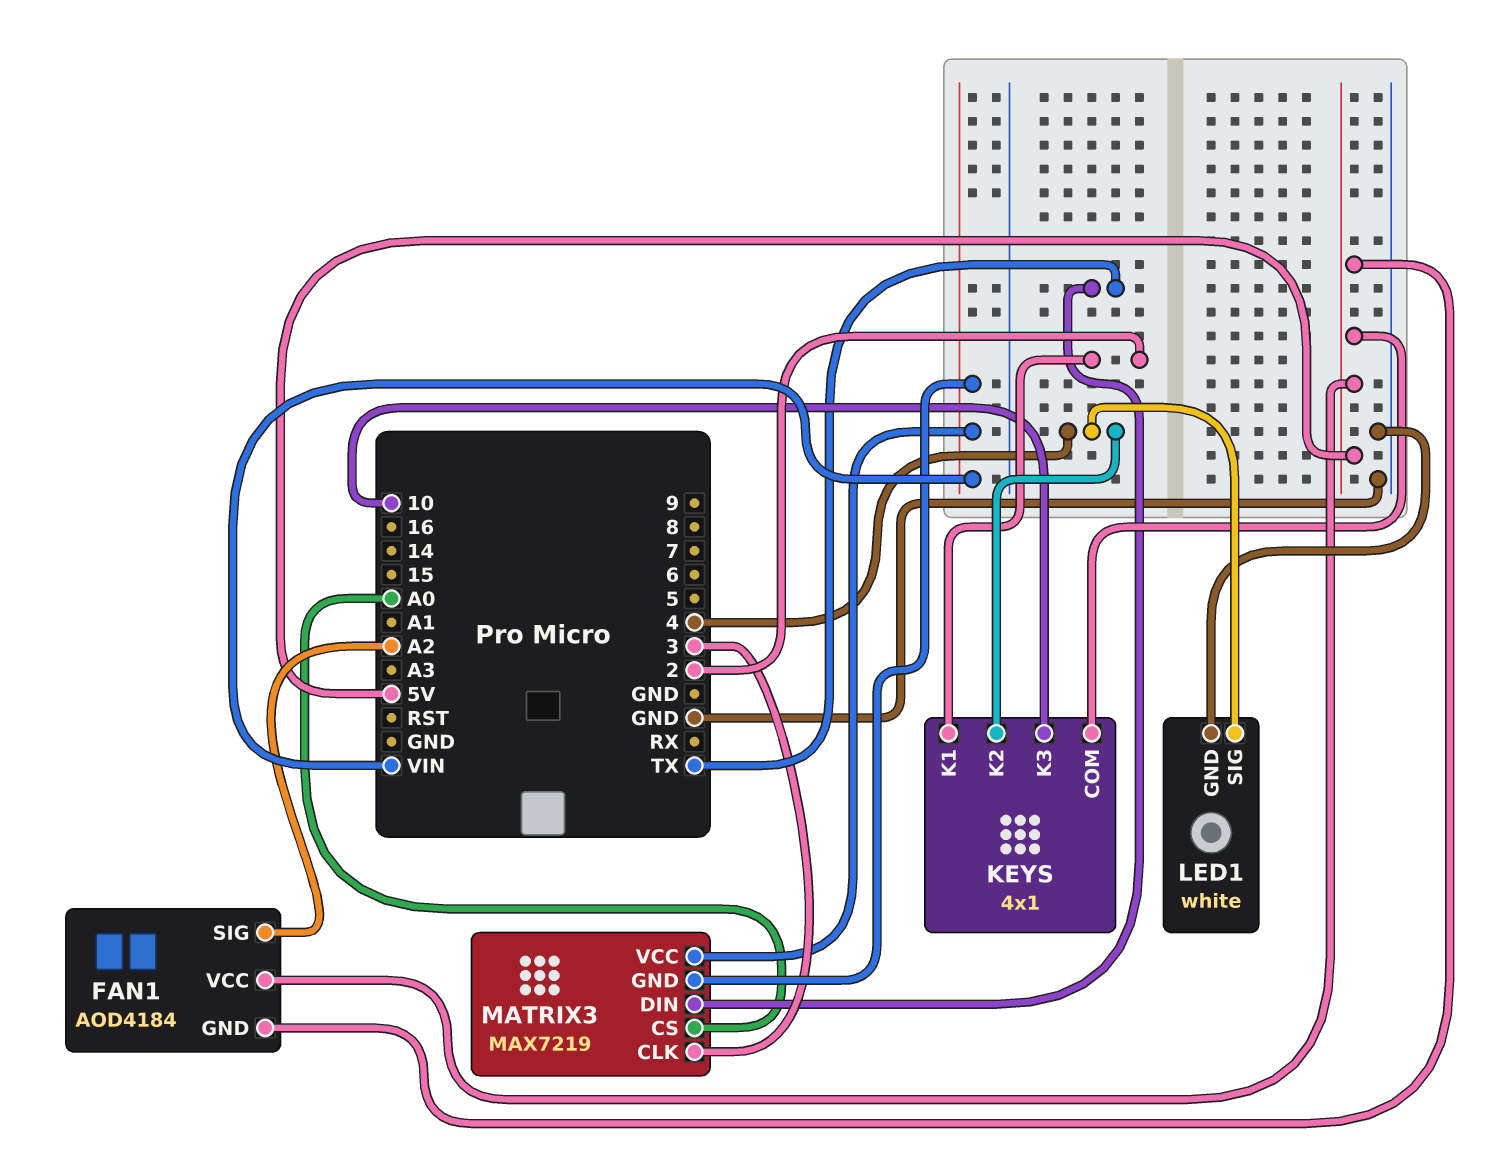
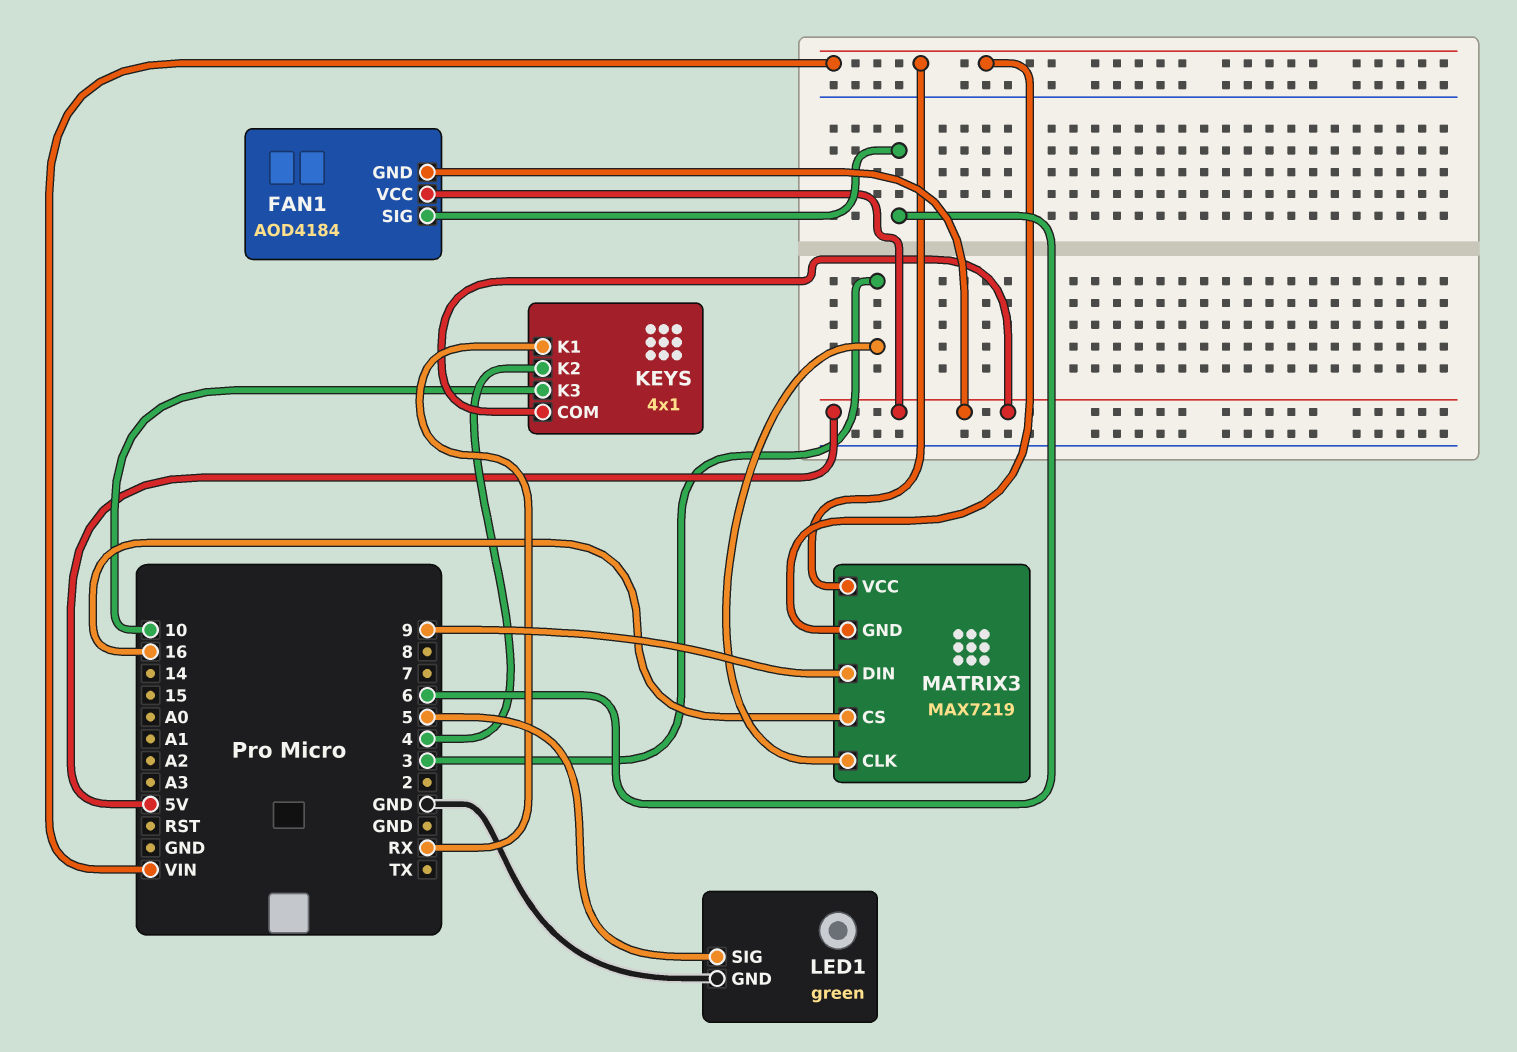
FAN1 pin SIG: A2 -> 6
KEYS pin K1: 2 -> RX
LED1: white -> green
LED1 pin SIG: 4 -> 5
MATRIX3 pin CS: A0 -> 16
MATRIX3 pin DIN: TX -> 9

